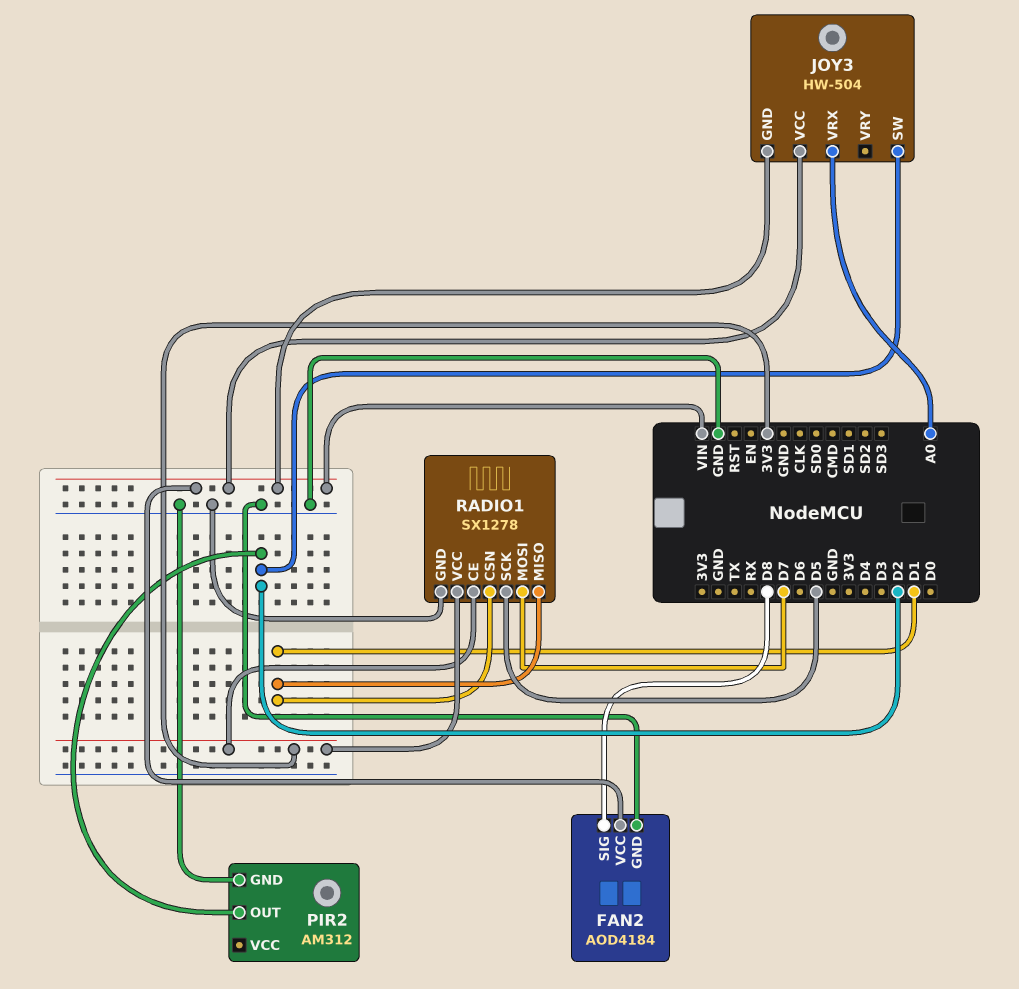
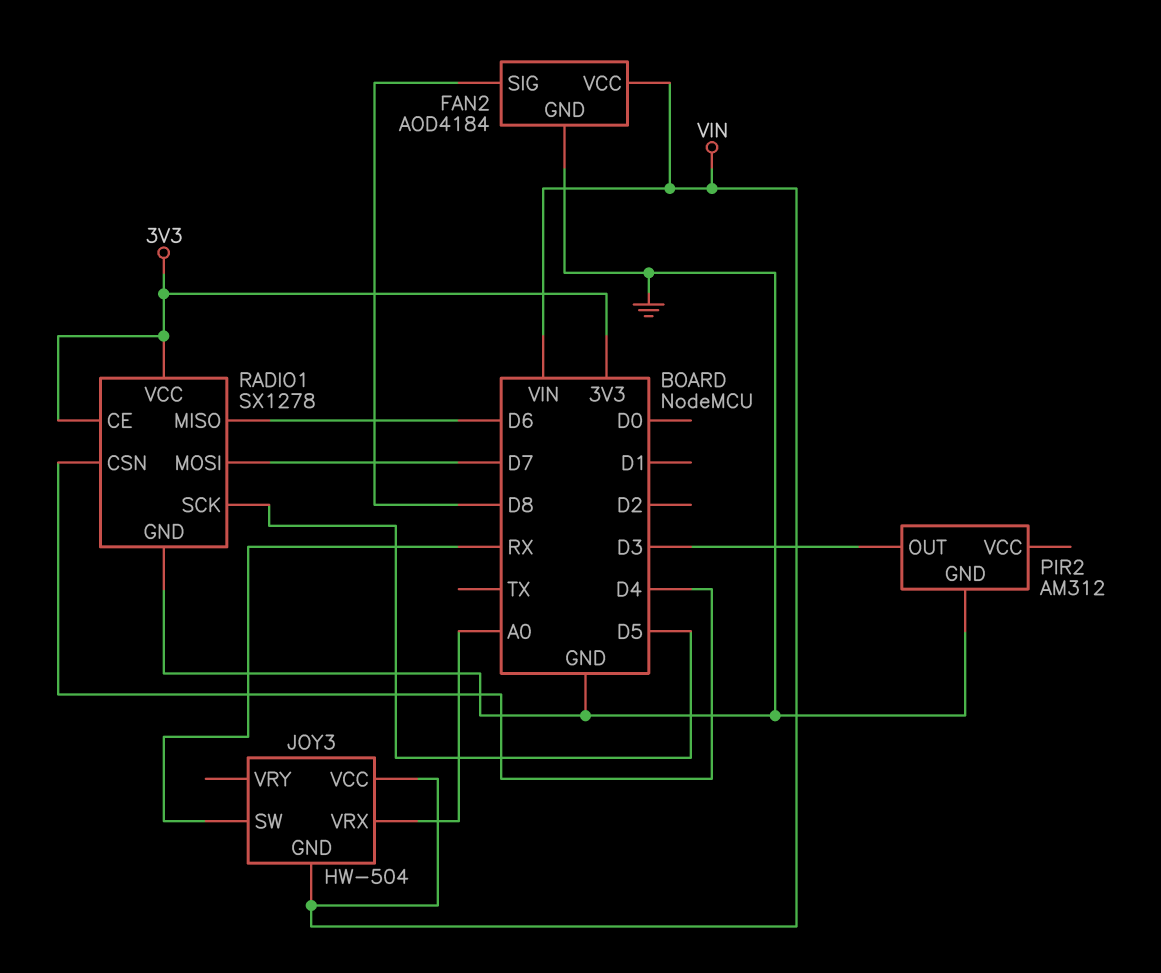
JOY3 pin SW: D2 -> RX
PIR2 pin OUT: D2 -> D3
RADIO1 pin CSN: D1 -> D4
RADIO1 pin MISO: D1 -> D6

